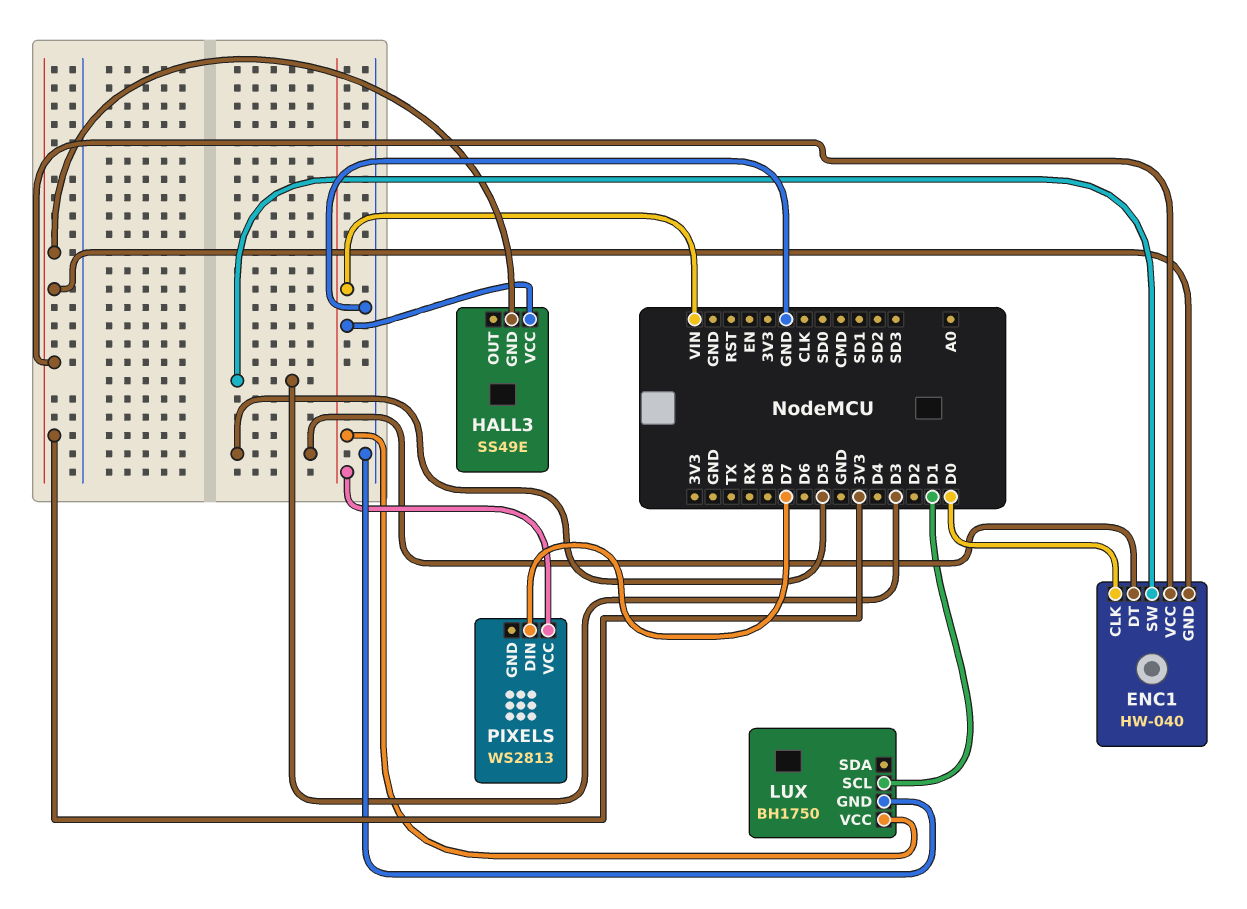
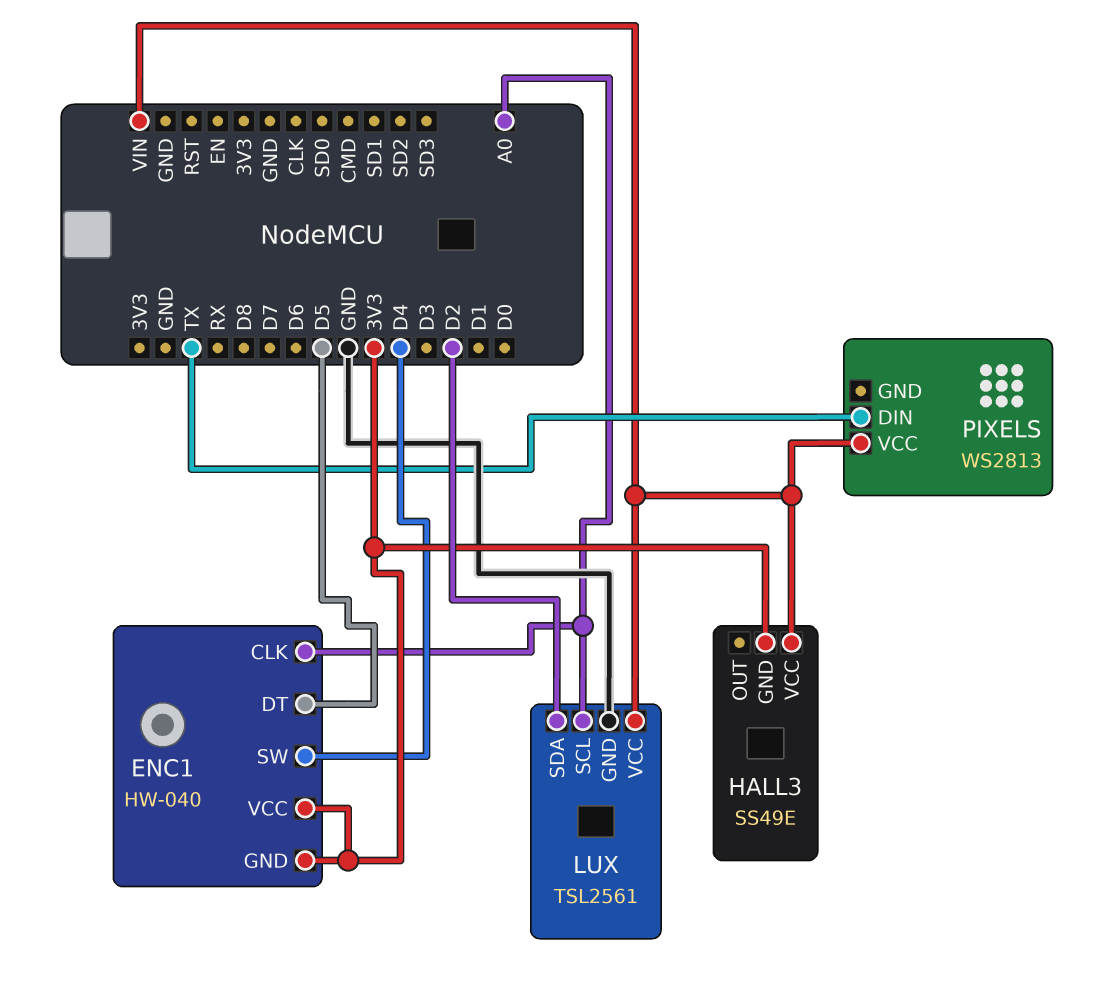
ENC1 pin CLK: D0 -> A0
ENC1 pin SW: D3 -> D4
LUX: BH1750 -> TSL2561
LUX pin SCL: D1 -> A0
LUX pin SDA: none -> D2
PIXELS pin DIN: D7 -> TX

